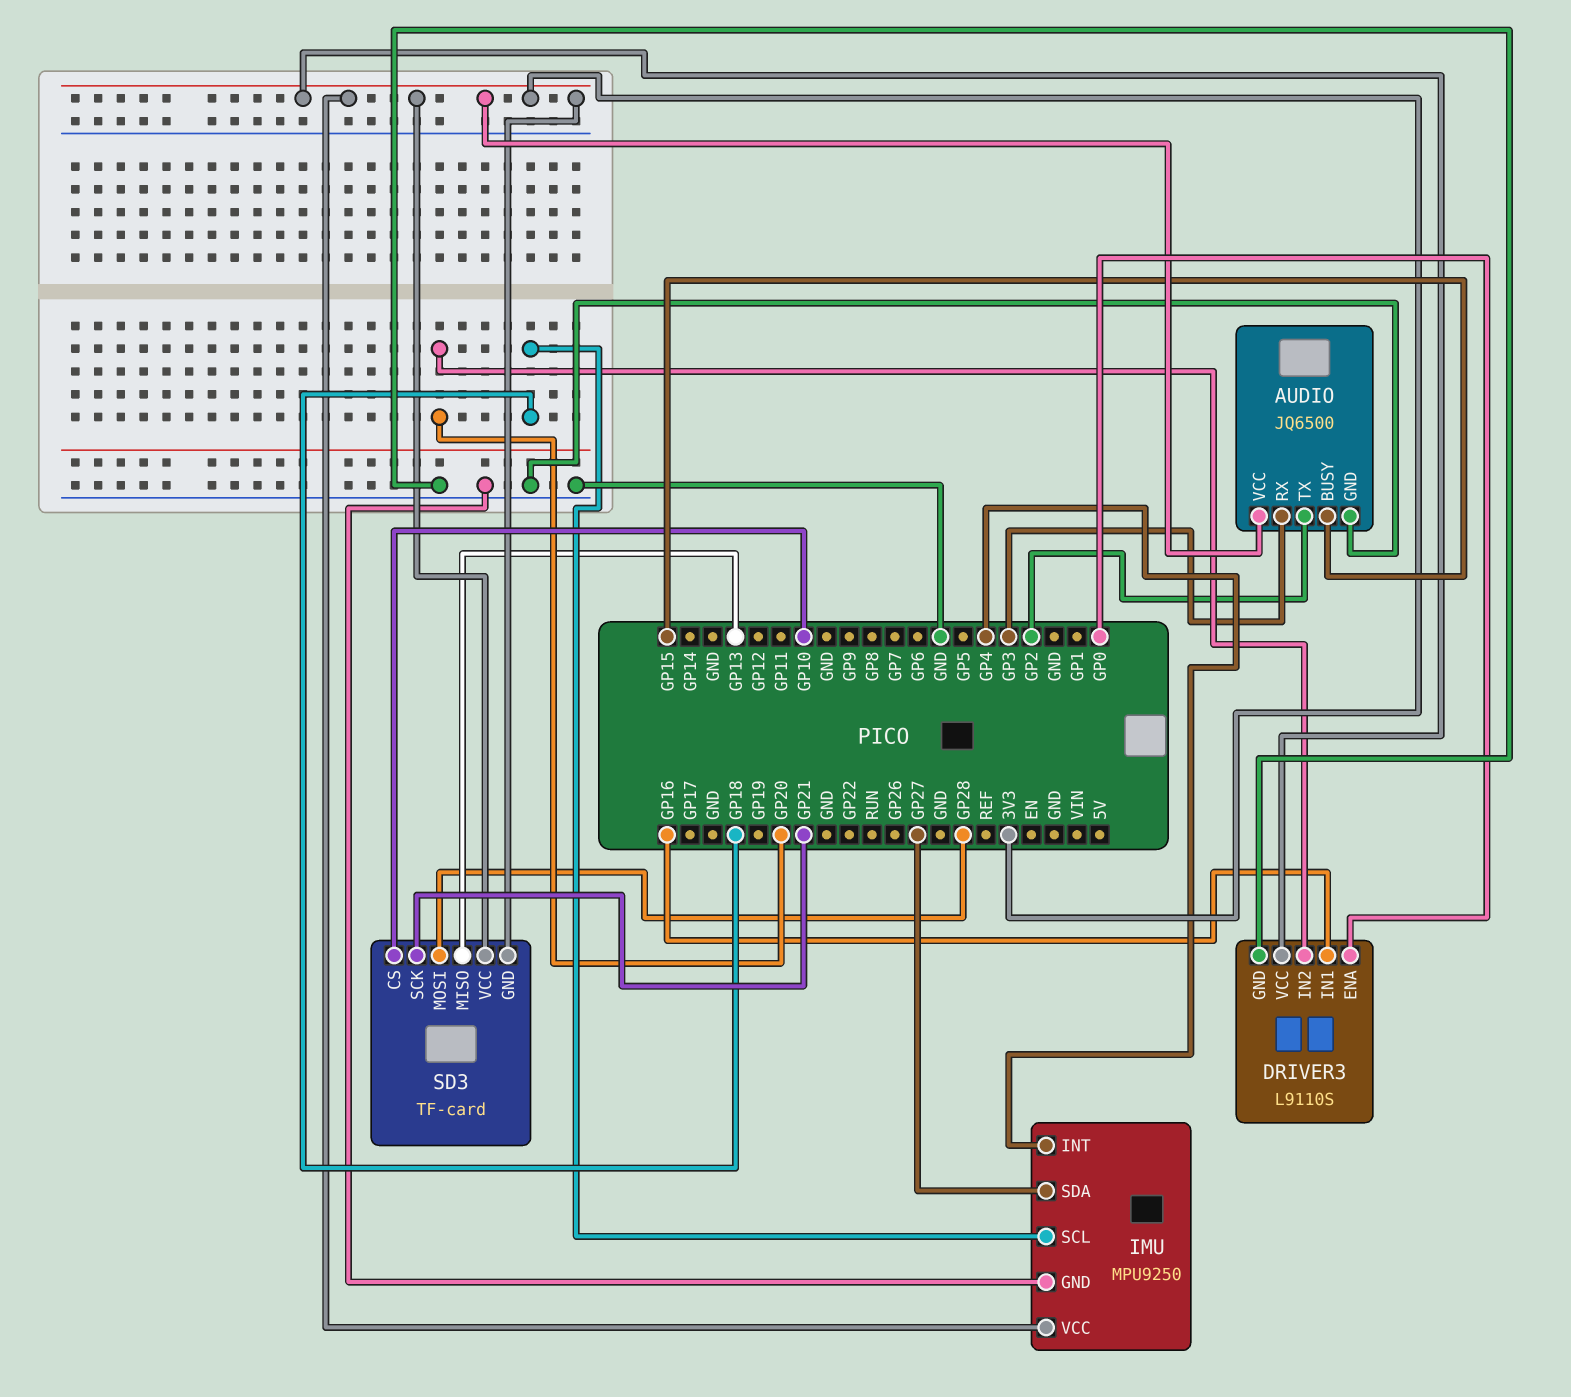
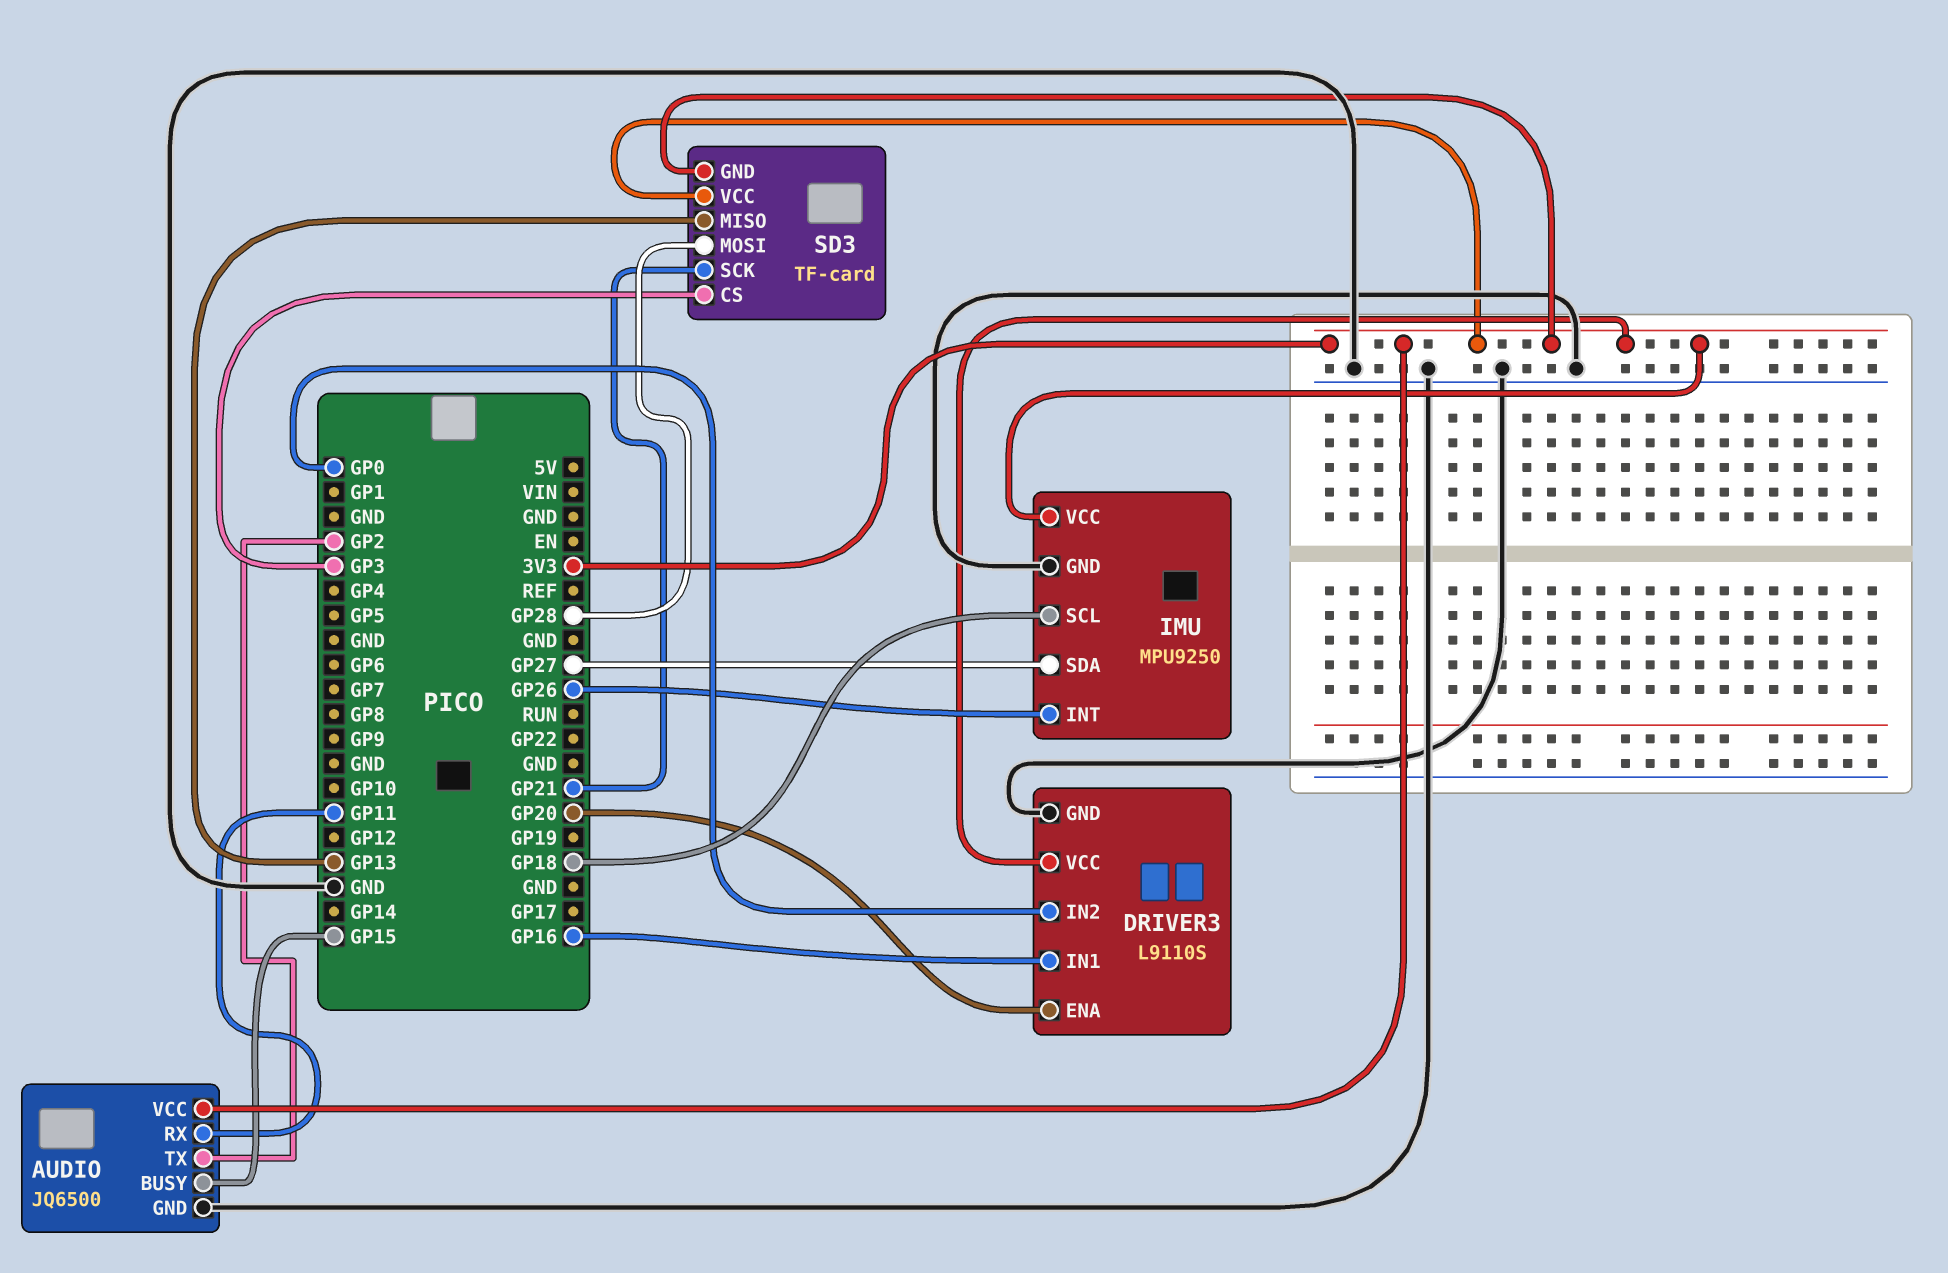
AUDIO pin RX: GP3 -> GP11
DRIVER3 pin ENA: GP0 -> GP20
DRIVER3 pin IN2: GP20 -> GP0
IMU pin INT: GP4 -> GP26
SD3 pin CS: GP10 -> GP3

